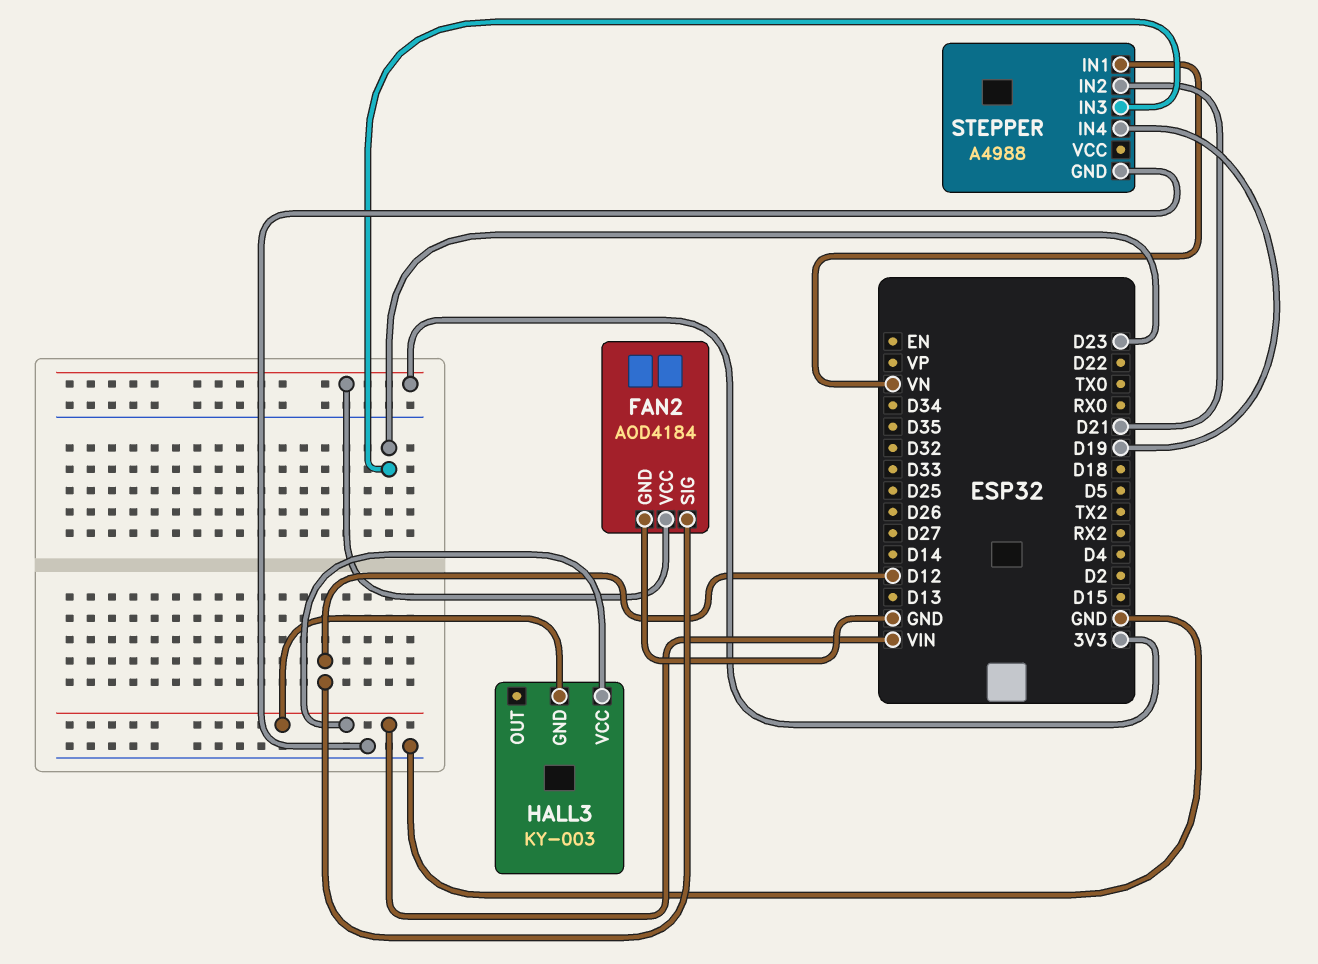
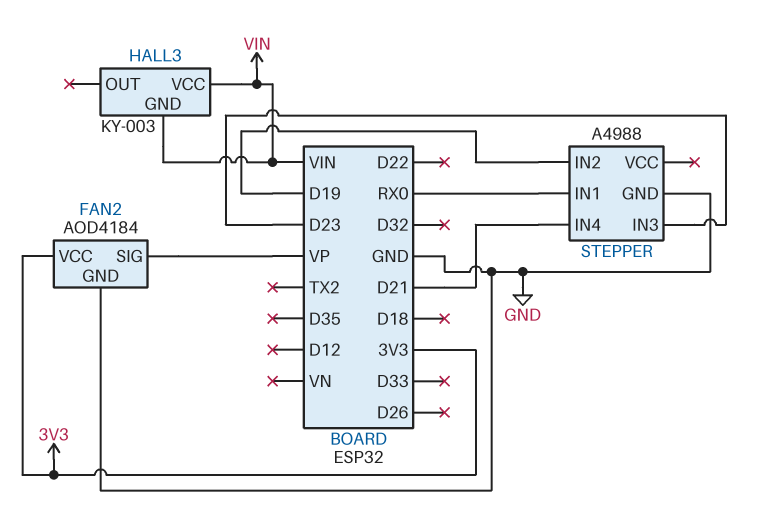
FAN2 pin SIG: D12 -> VP
STEPPER pin IN1: VN -> RX0
STEPPER pin IN2: D21 -> D19
STEPPER pin IN4: D19 -> D21

